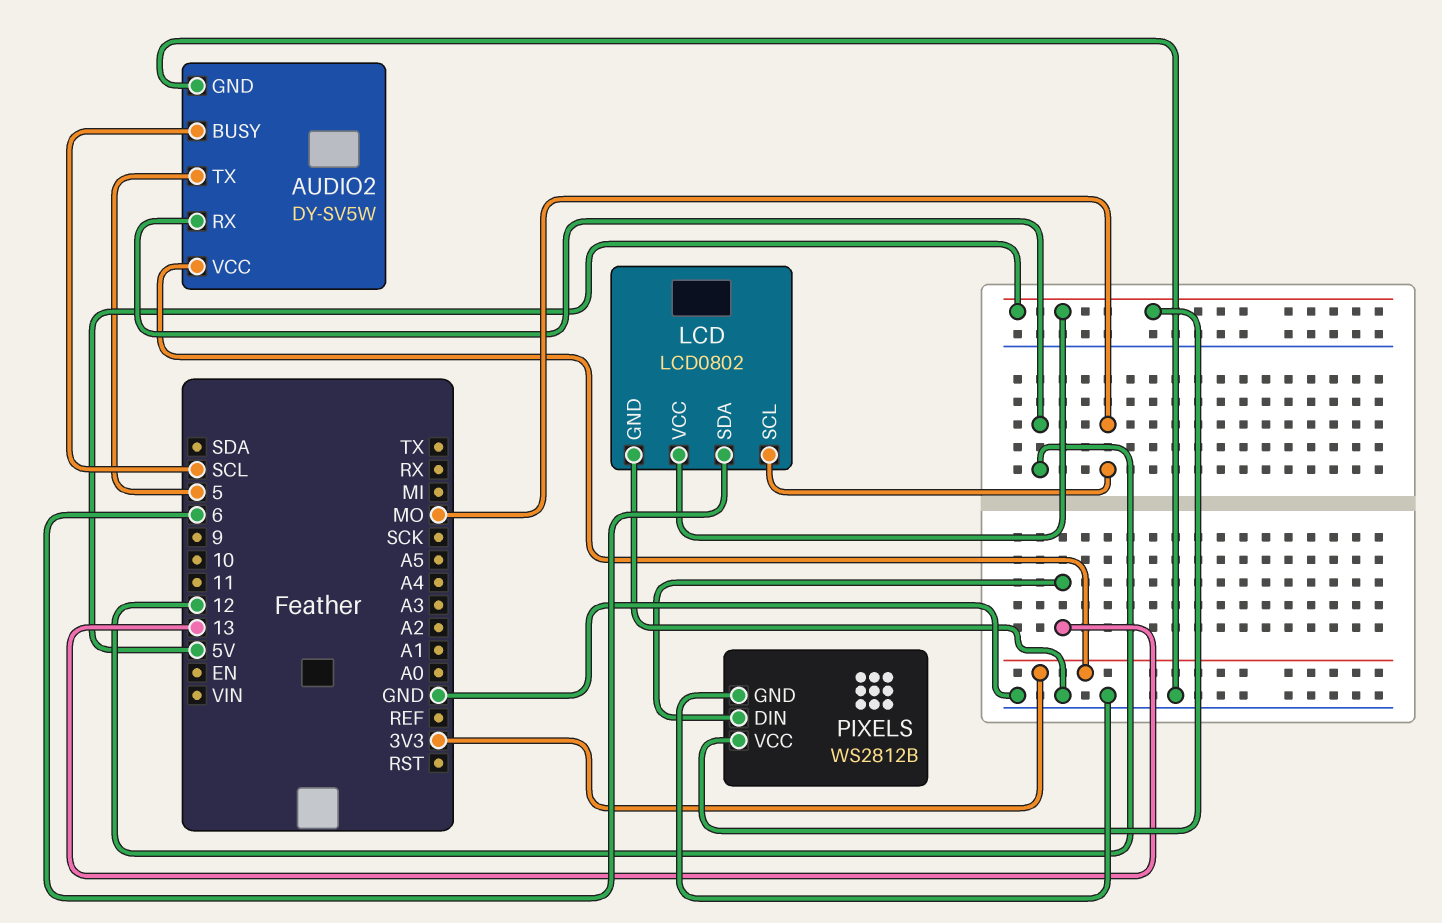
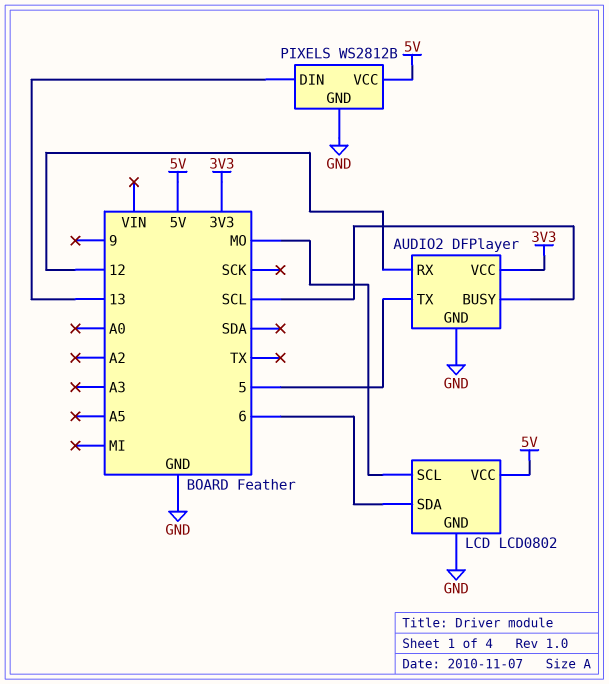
AUDIO2: DY-SV5W -> DFPlayer

